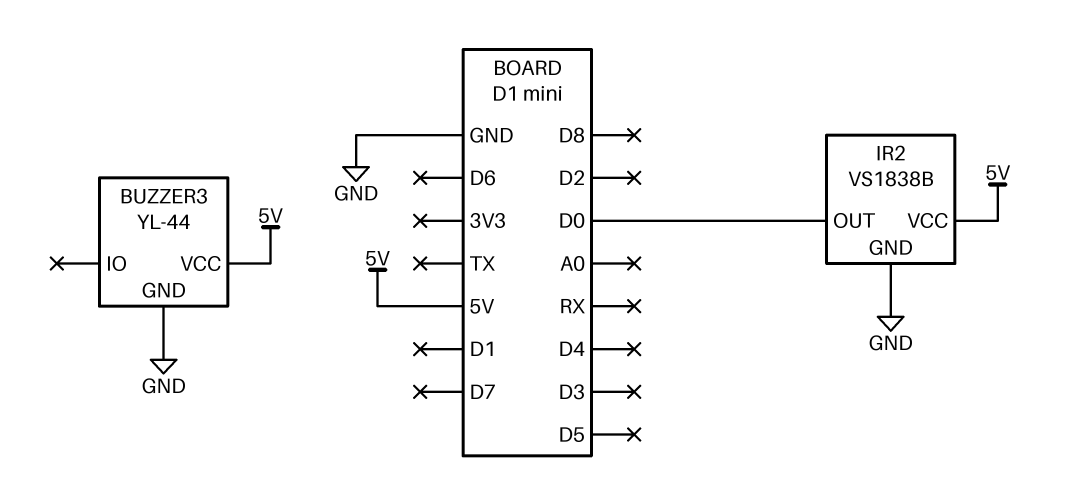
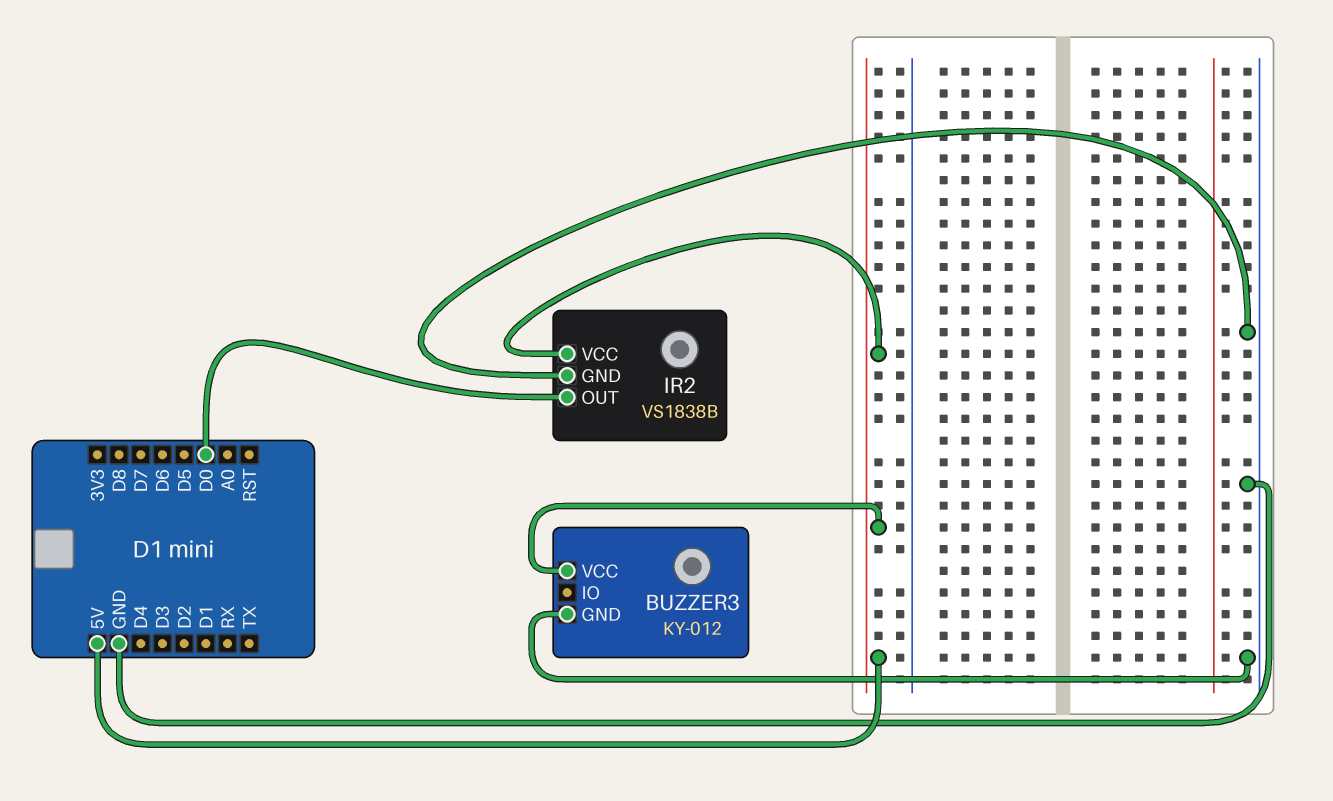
BUZZER3: YL-44 -> KY-012

